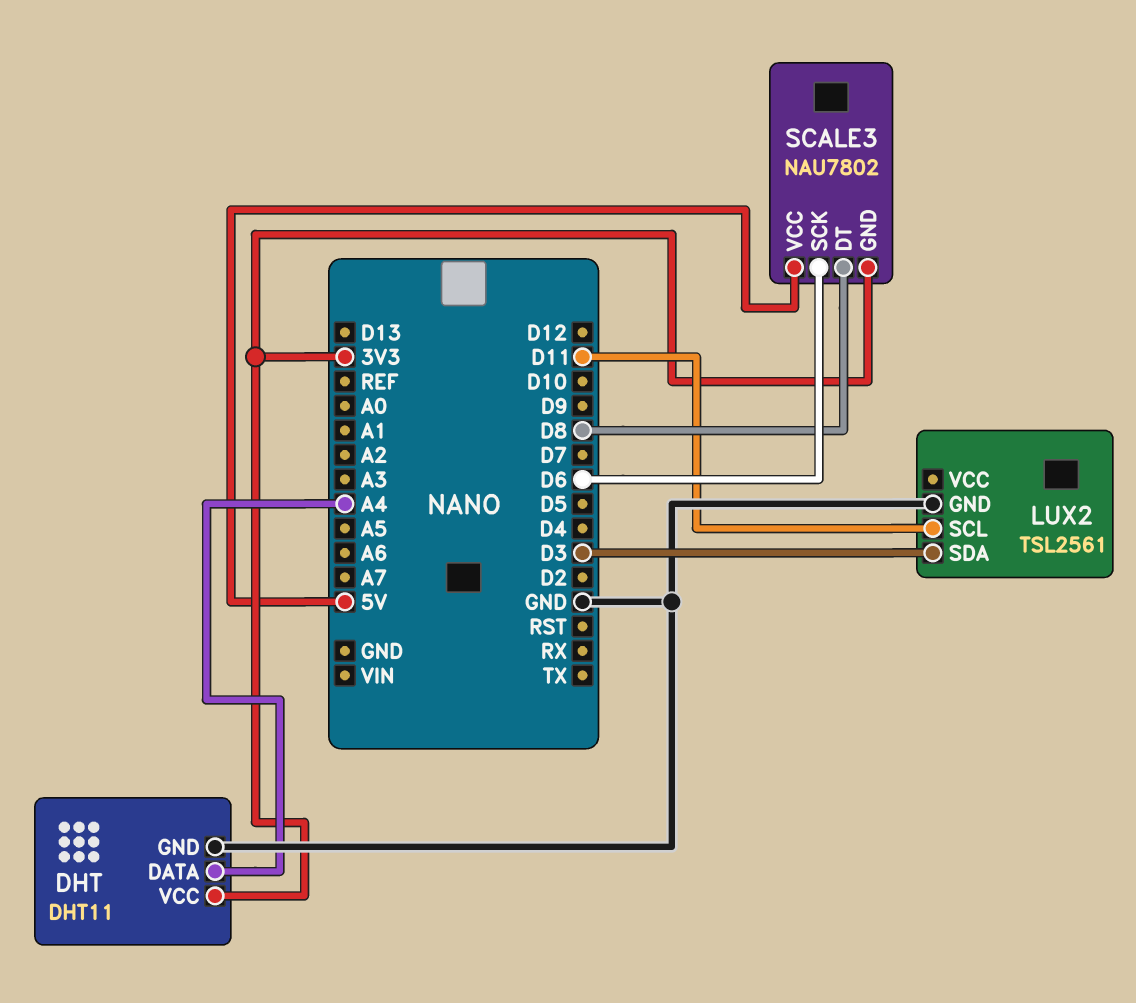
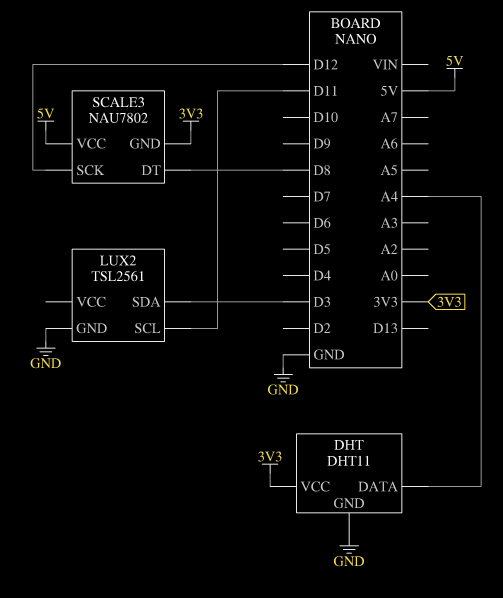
SCALE3 pin SCK: D6 -> D12

